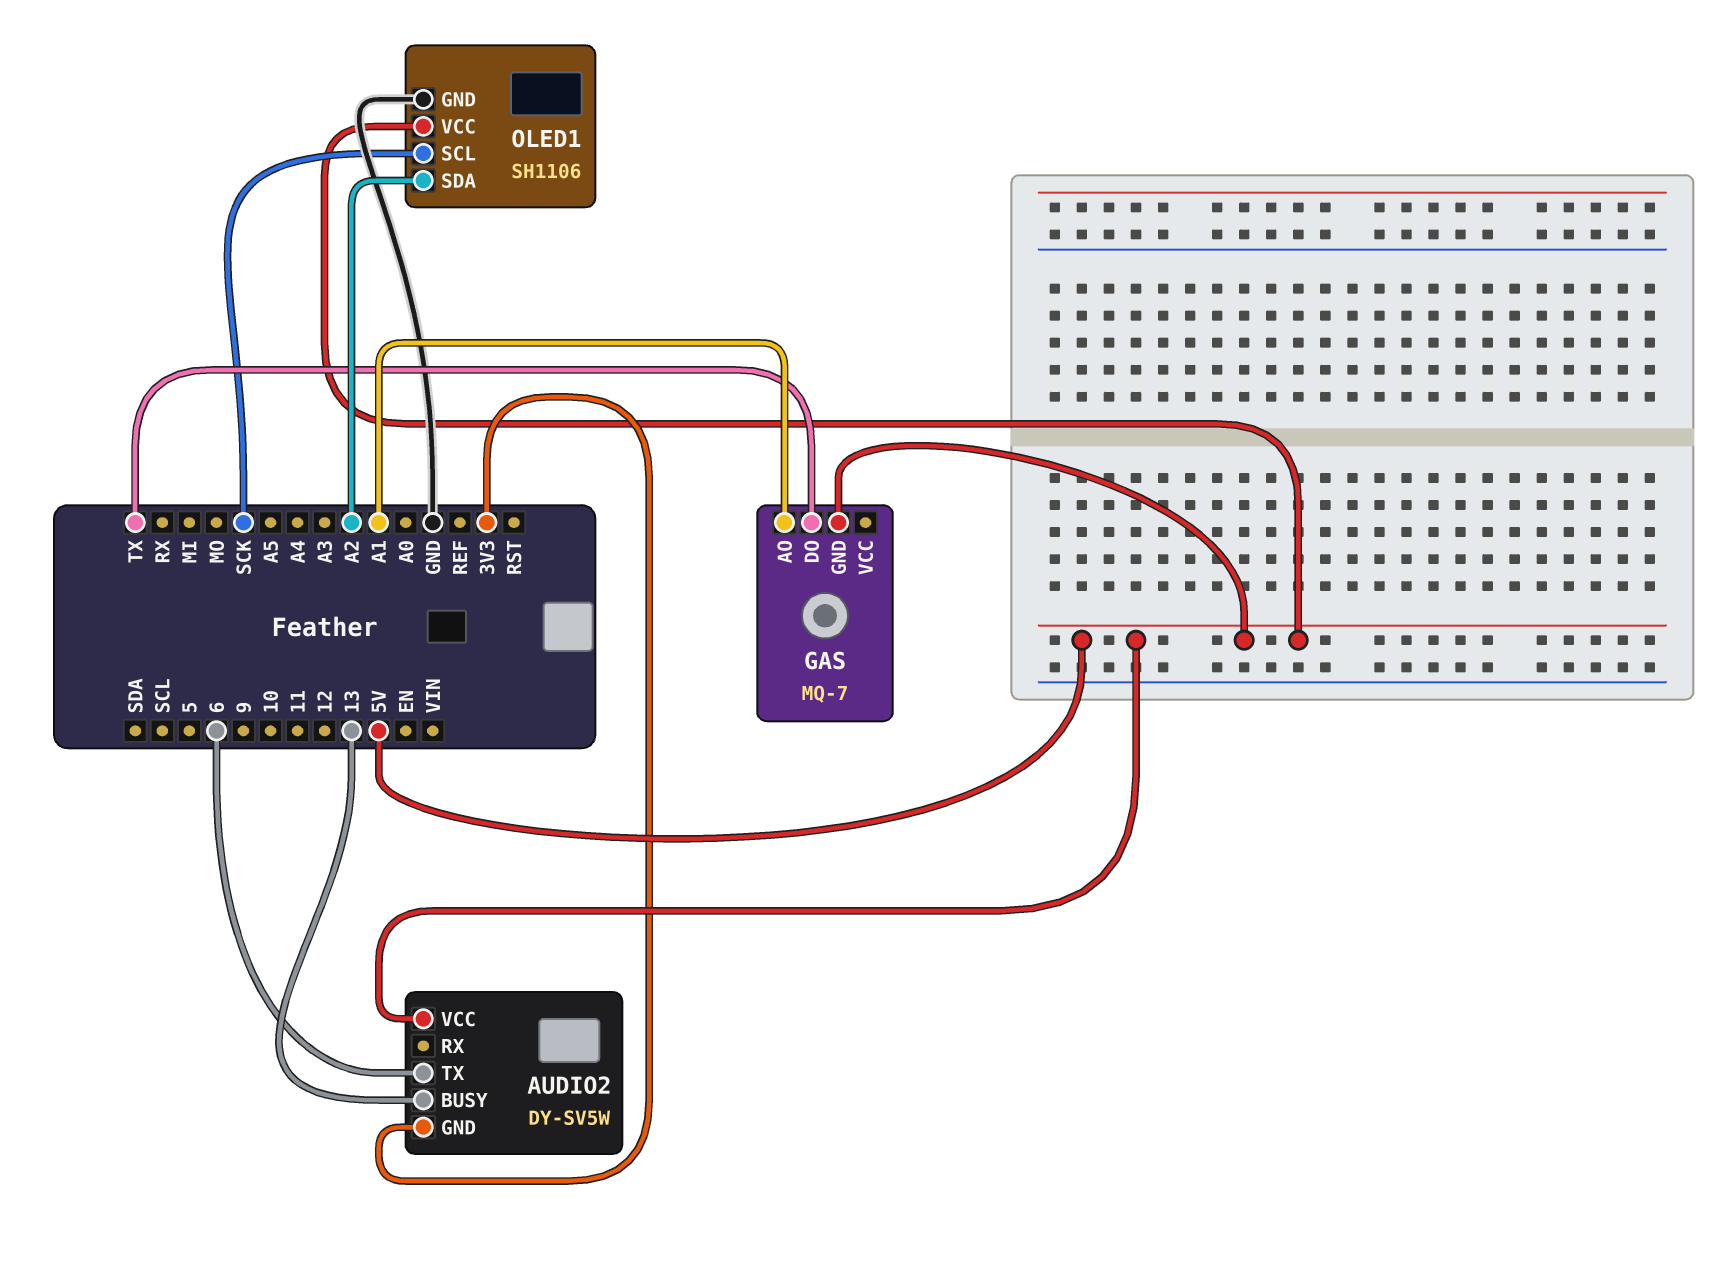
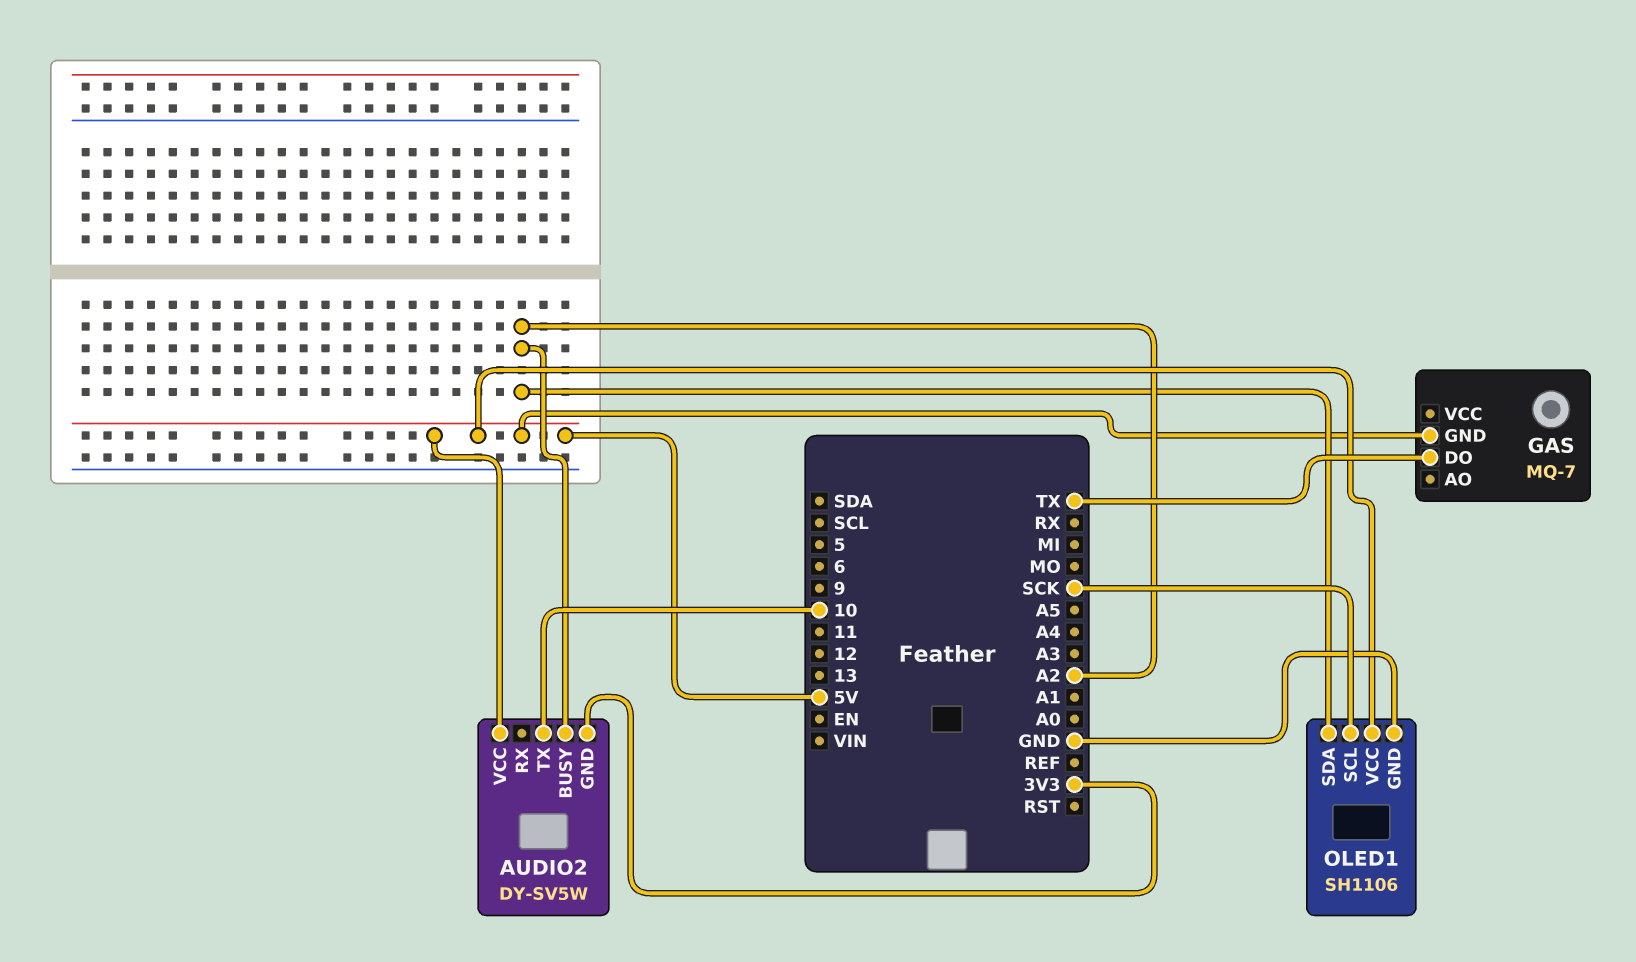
AUDIO2 pin BUSY: 13 -> A2
AUDIO2 pin TX: 6 -> 10
GAS pin AO: A1 -> none

